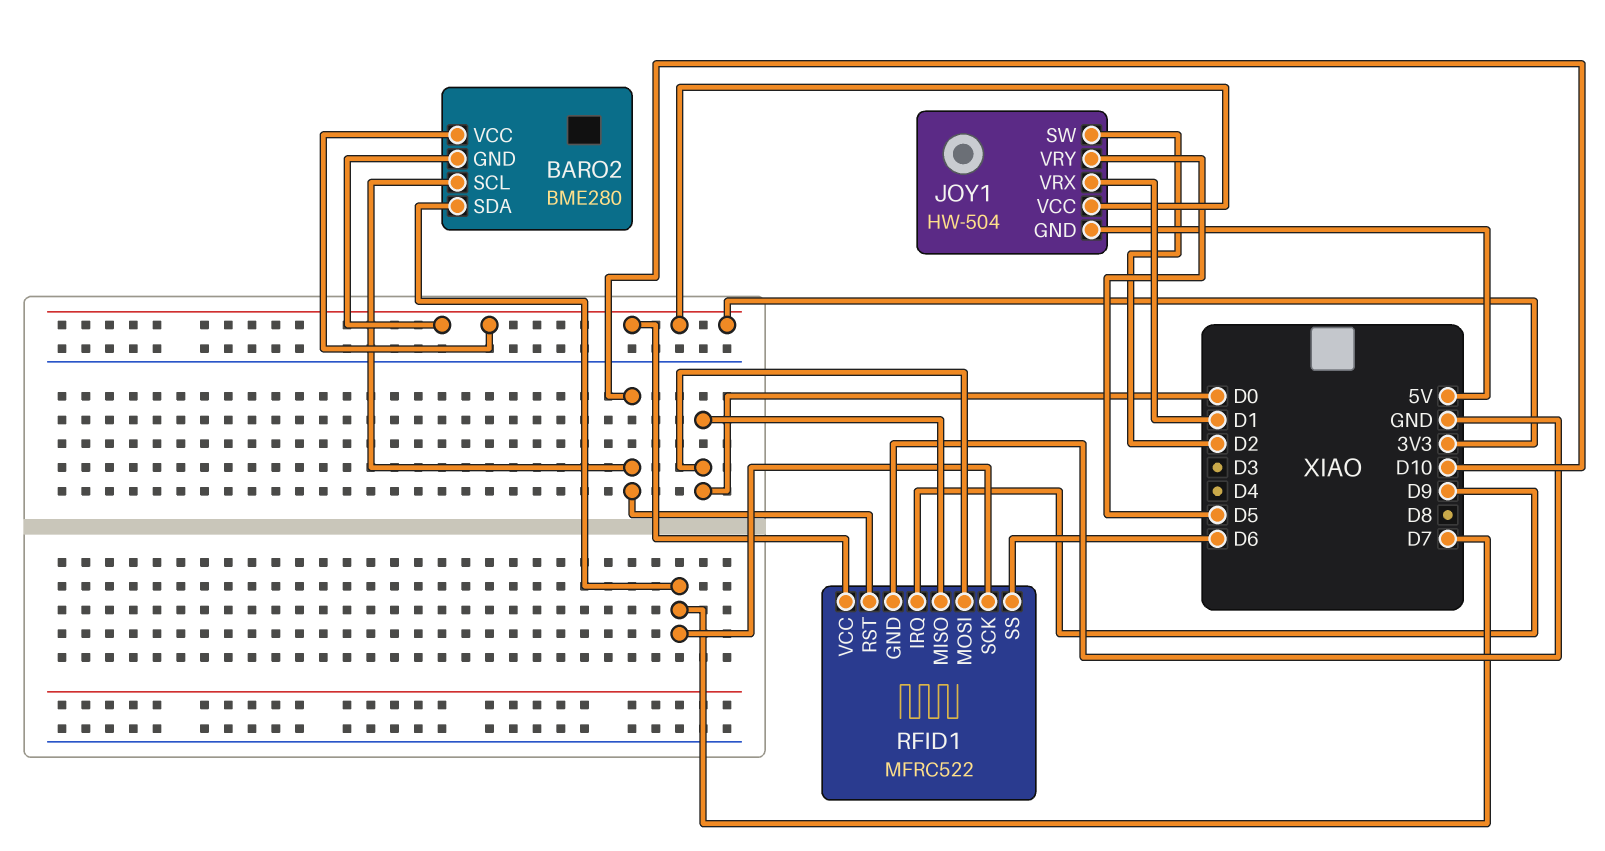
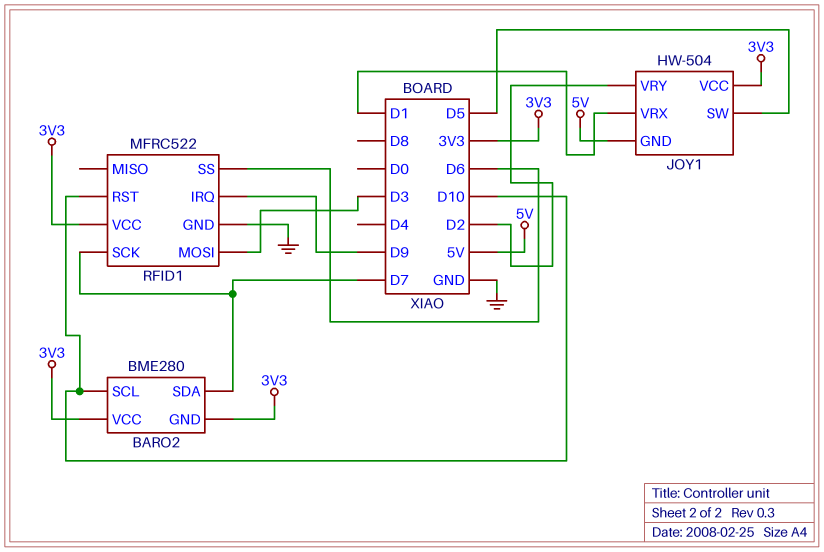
JOY1 pin SW: D2 -> D5
JOY1 pin VRY: D5 -> D2
RFID1 pin MISO: D0 -> none
RFID1 pin MOSI: D0 -> D3

